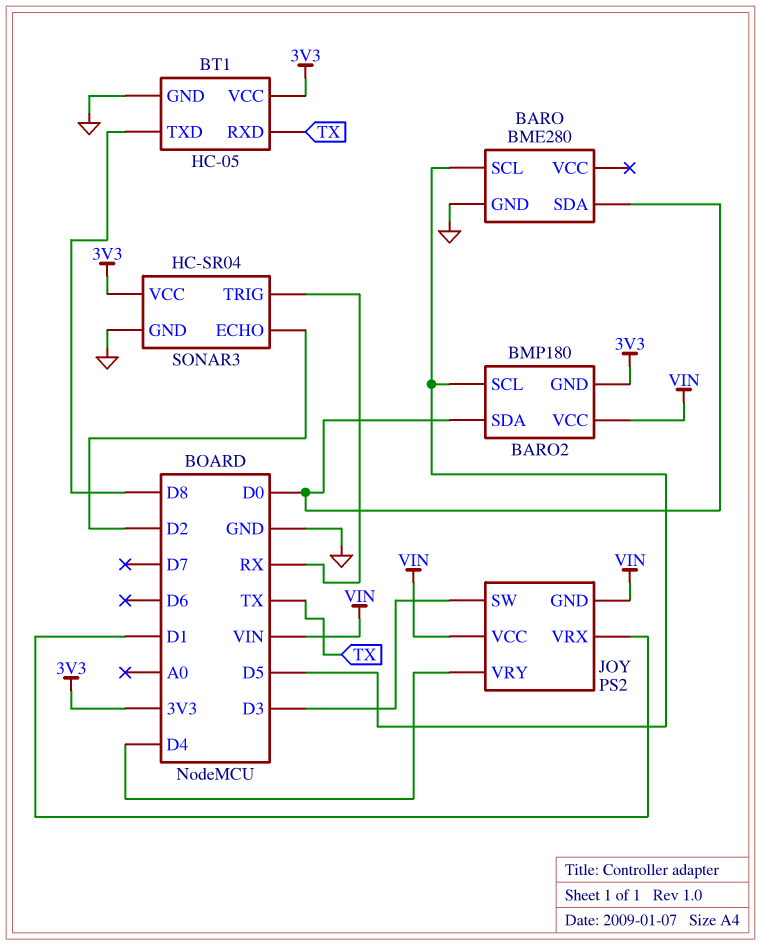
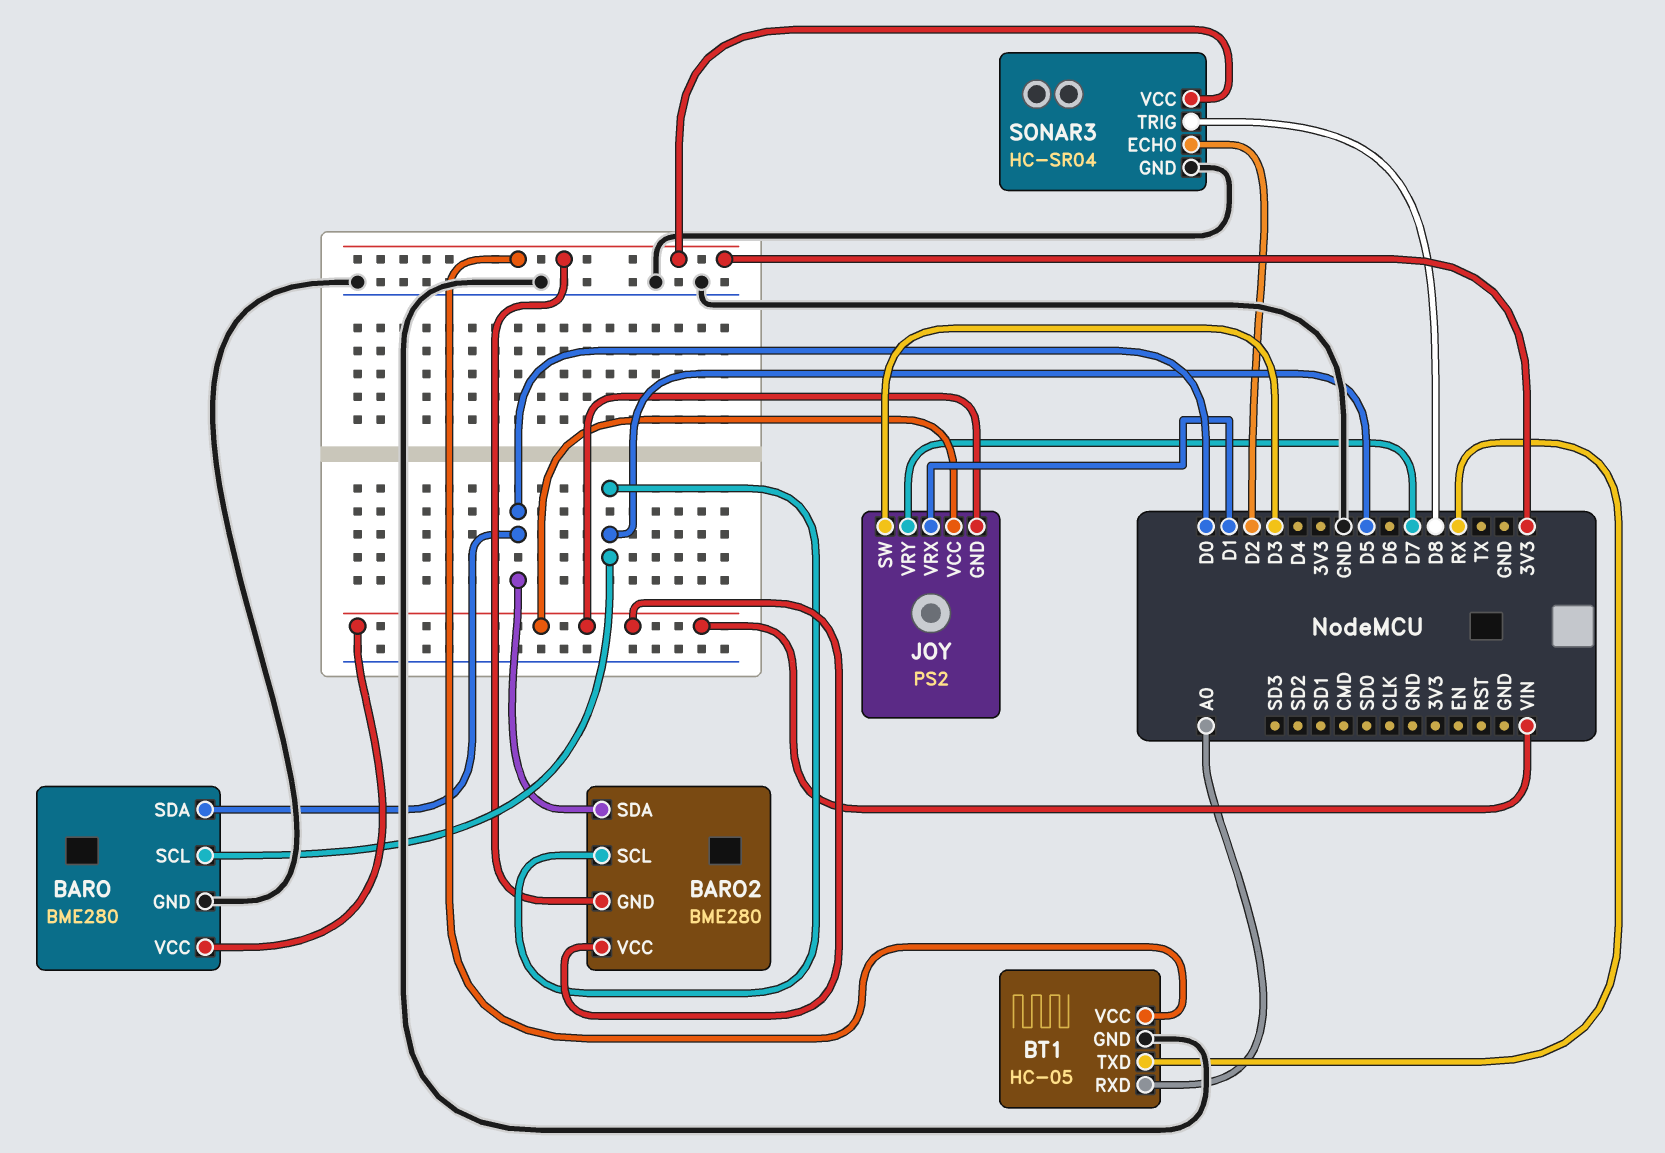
BARO pin VCC: none -> VIN
BARO2: BMP180 -> BME280
BT1 pin RXD: TX -> A0
BT1 pin TXD: D8 -> RX
JOY pin VRY: D4 -> D7
SONAR3 pin TRIG: RX -> D8

